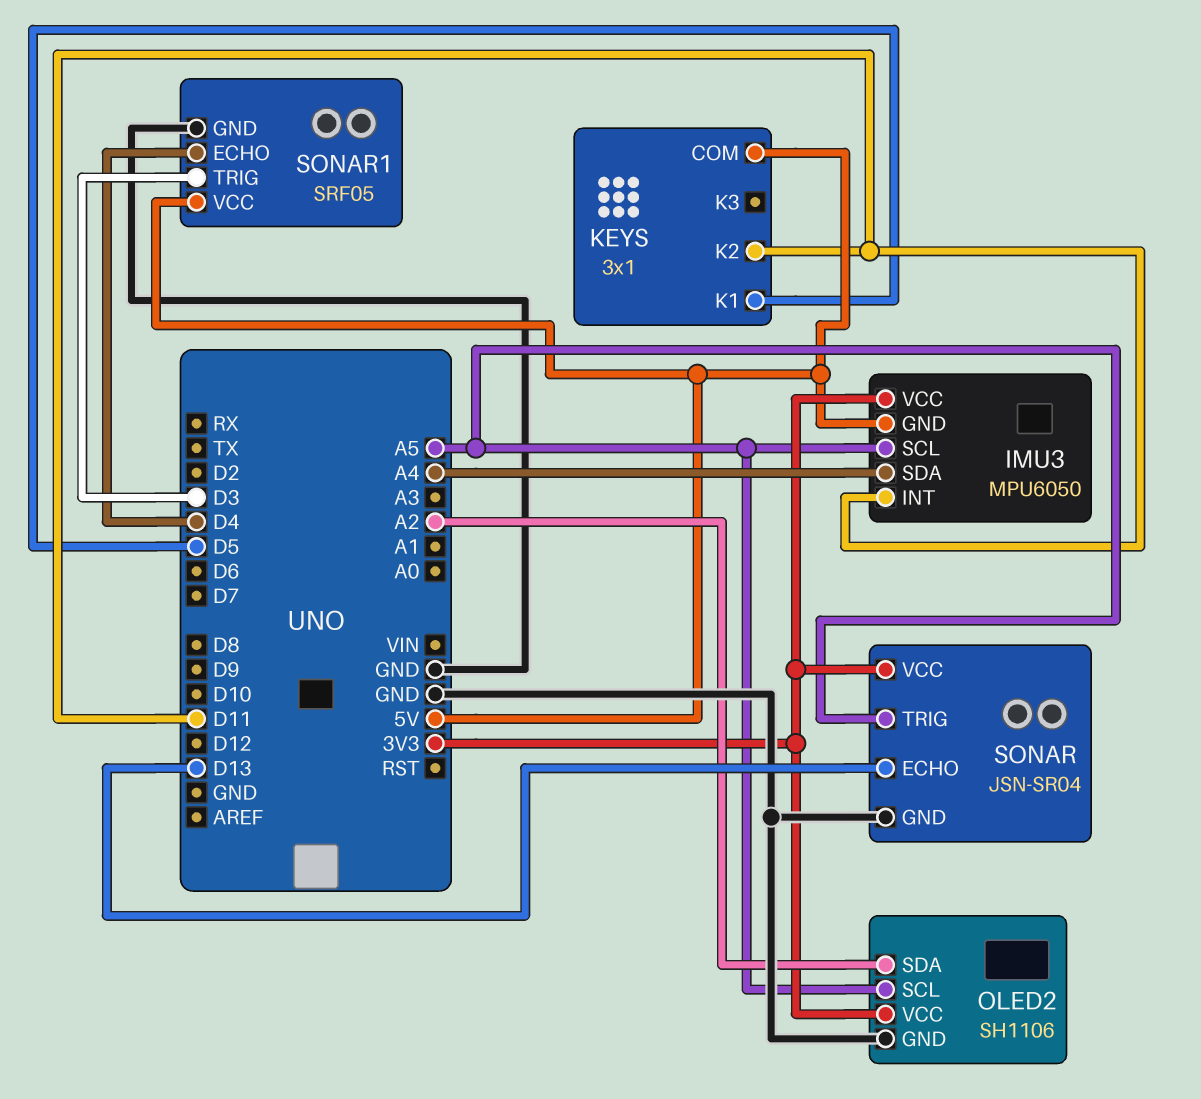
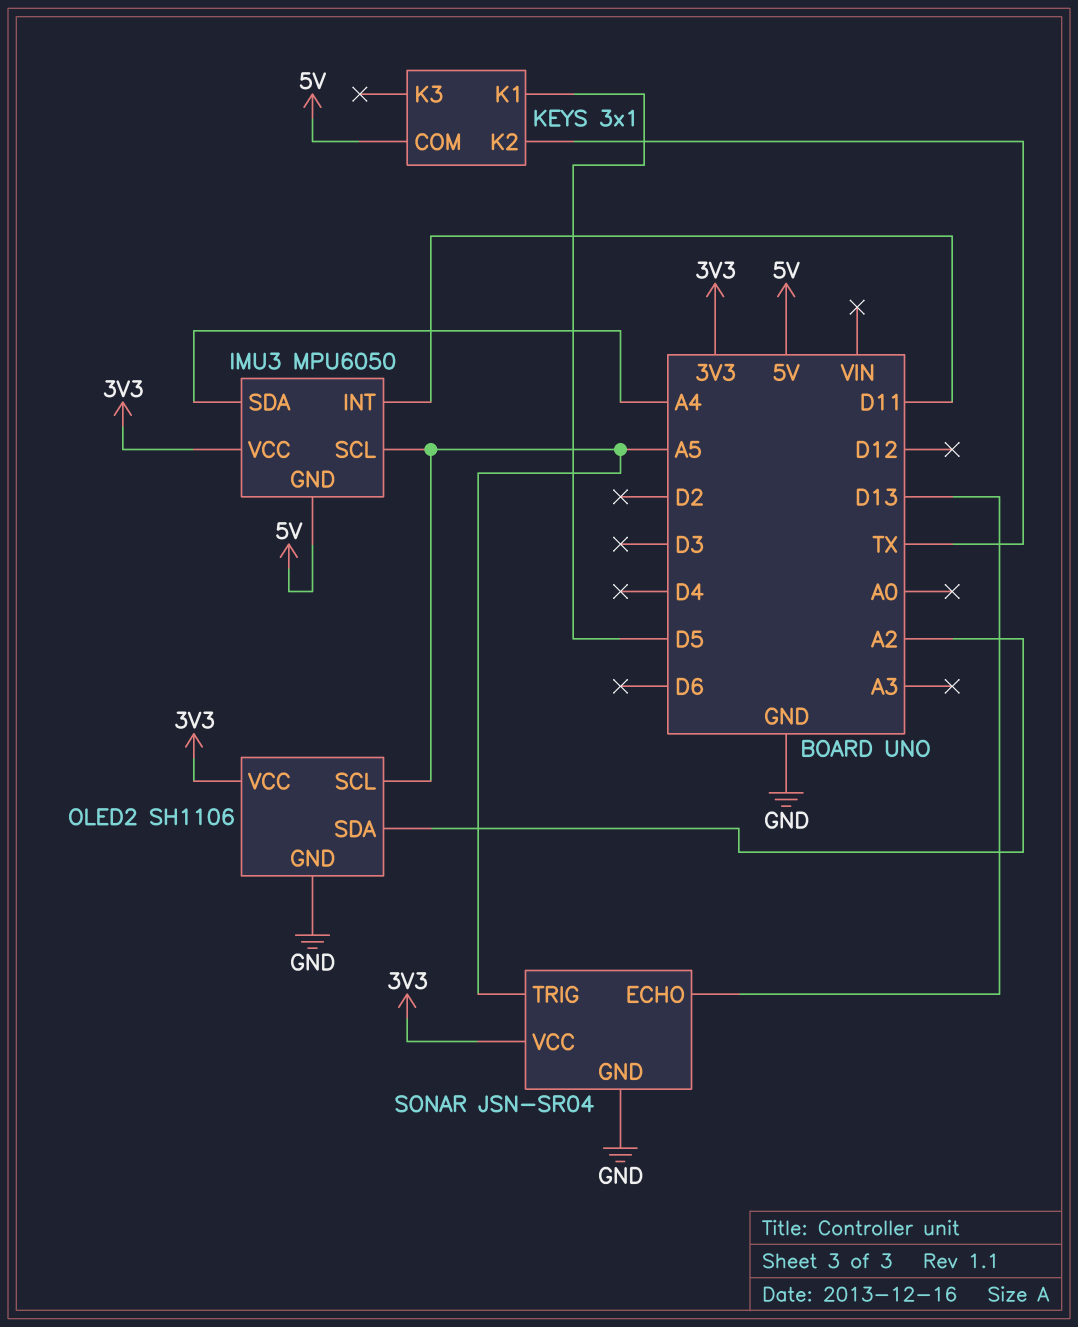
KEYS pin K2: D11 -> TX
SONAR1: SRF05 -> none
SONAR1 pin ECHO: D4 -> none
SONAR1 pin GND: GND -> none
SONAR1 pin TRIG: D3 -> none
SONAR1 pin VCC: 5V -> none

